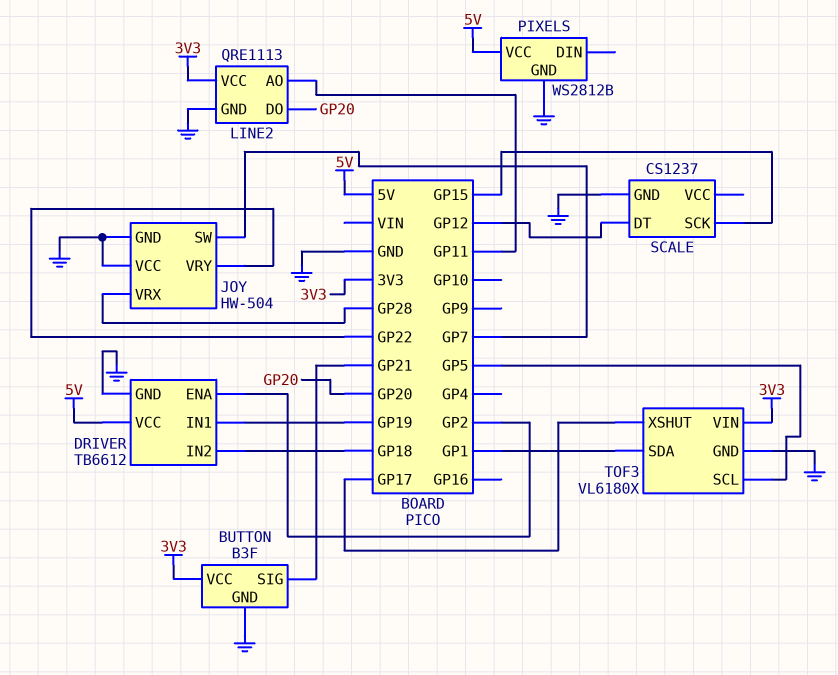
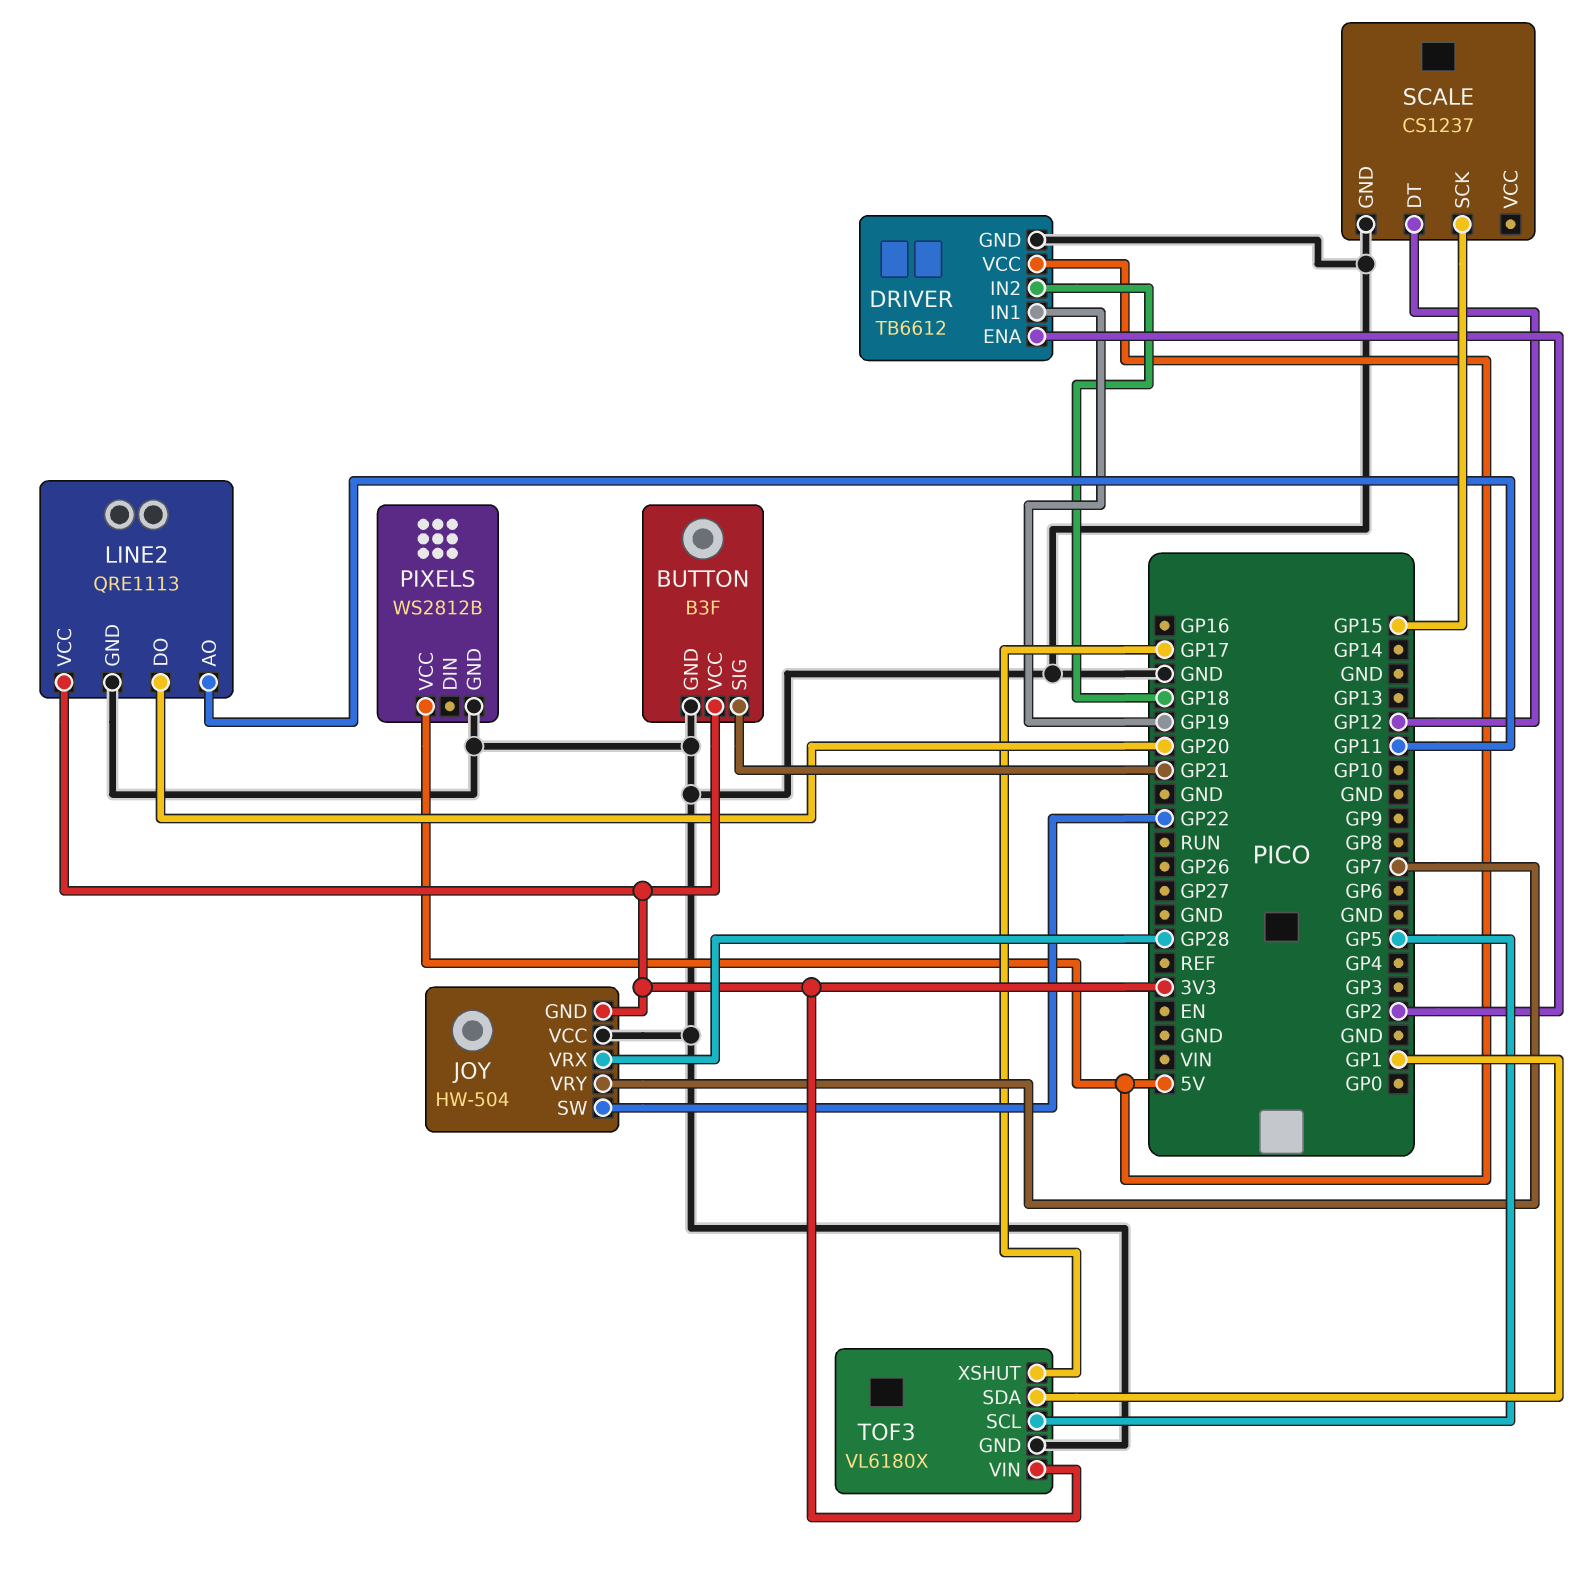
JOY pin GND: GND -> 3V3
JOY pin SW: GP7 -> GP22
JOY pin VRY: GP22 -> GP7

